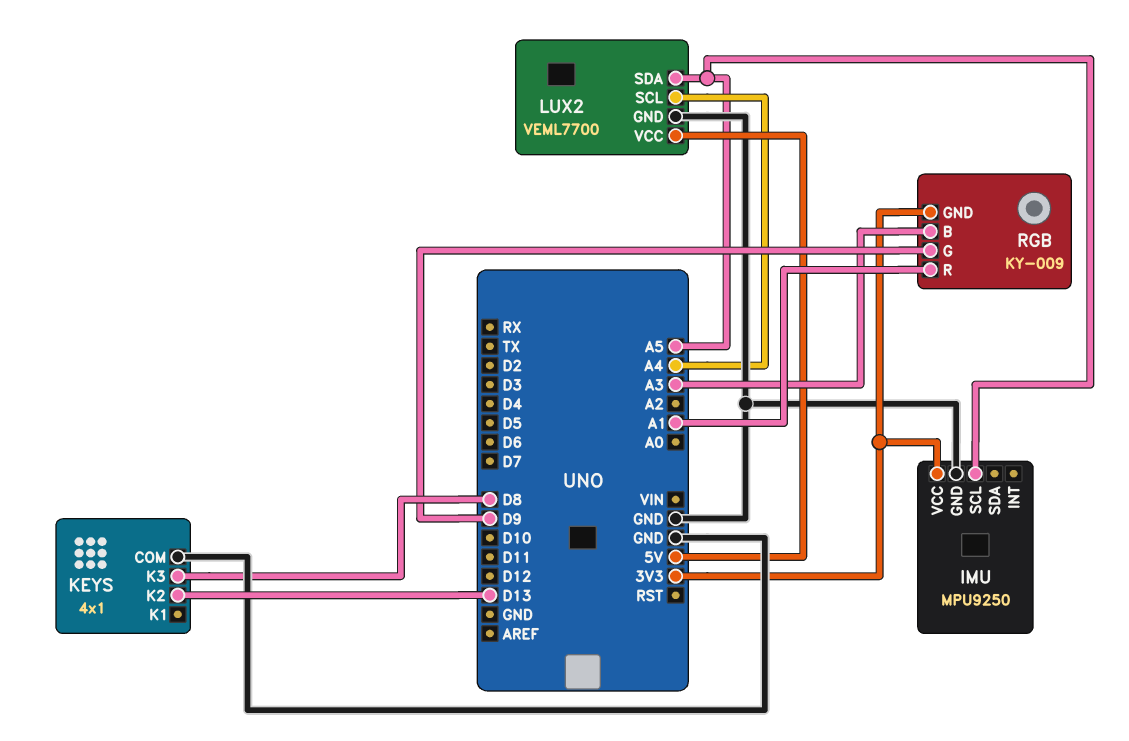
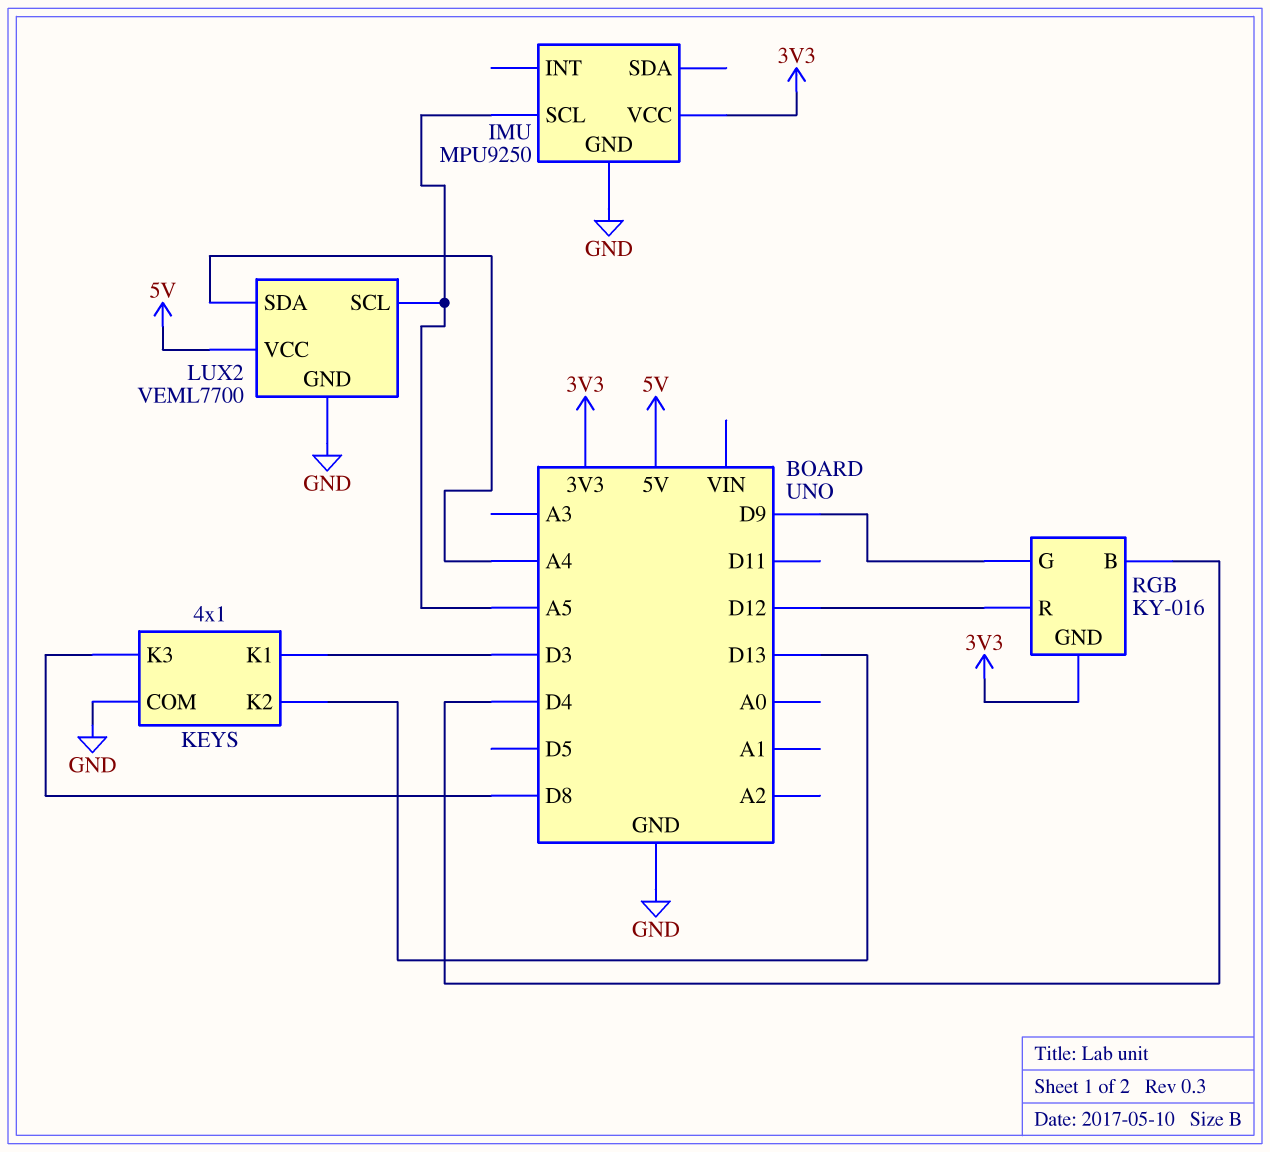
KEYS pin K1: none -> D3
LUX2 pin SCL: A4 -> A5
LUX2 pin SDA: A5 -> A4
RGB: KY-009 -> KY-016
RGB pin B: A3 -> D4
RGB pin R: A1 -> D12

